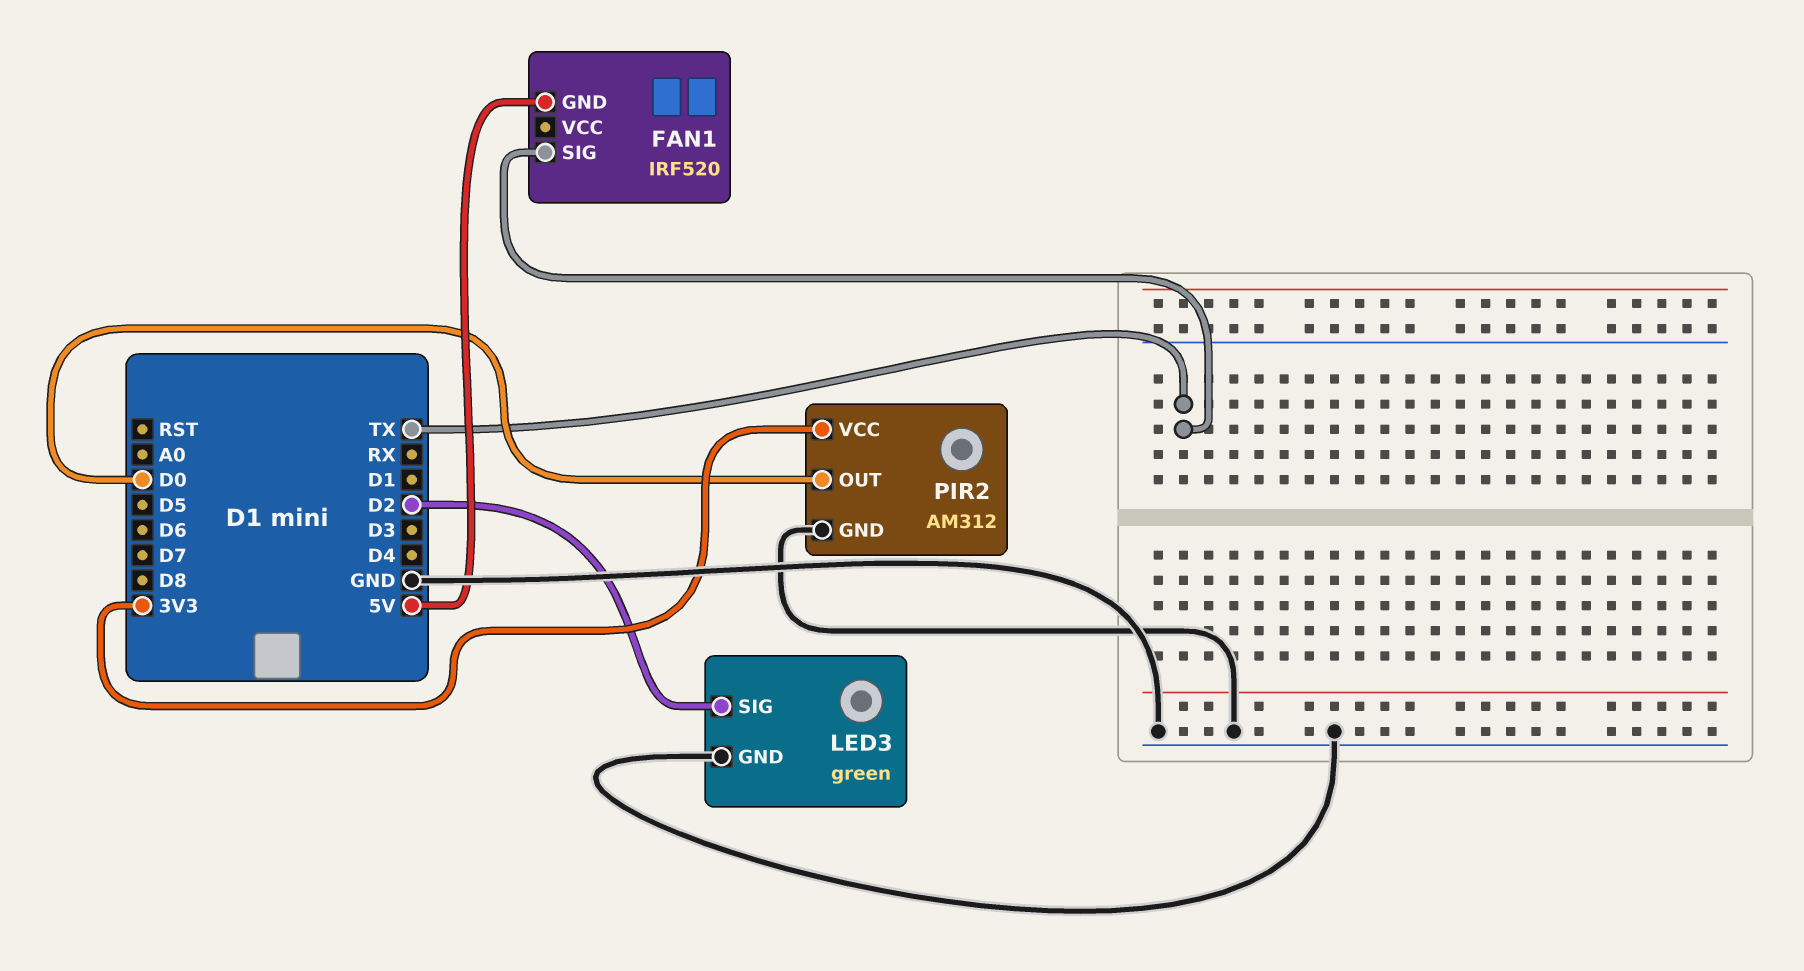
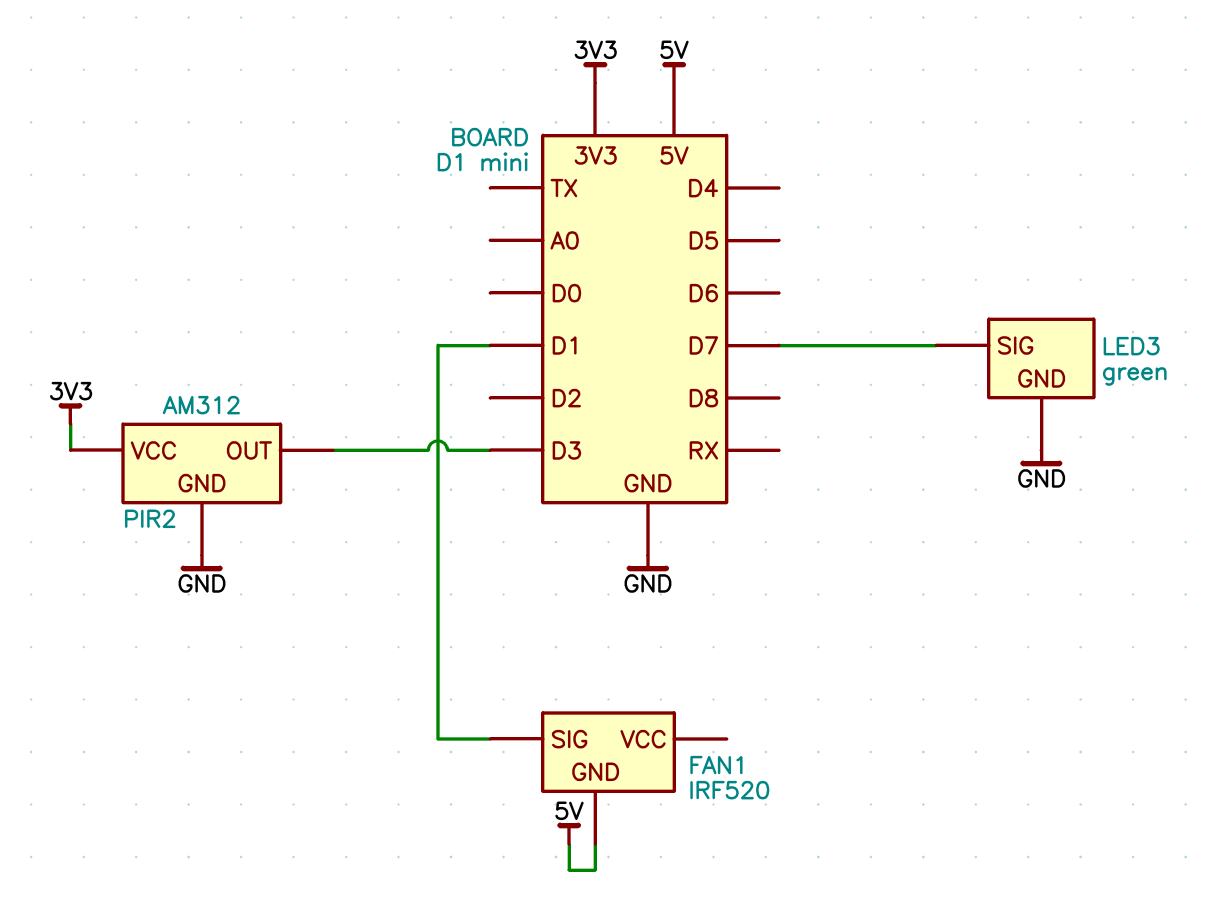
FAN1 pin SIG: TX -> D1
LED3 pin SIG: D2 -> D7
PIR2 pin OUT: D0 -> D3

